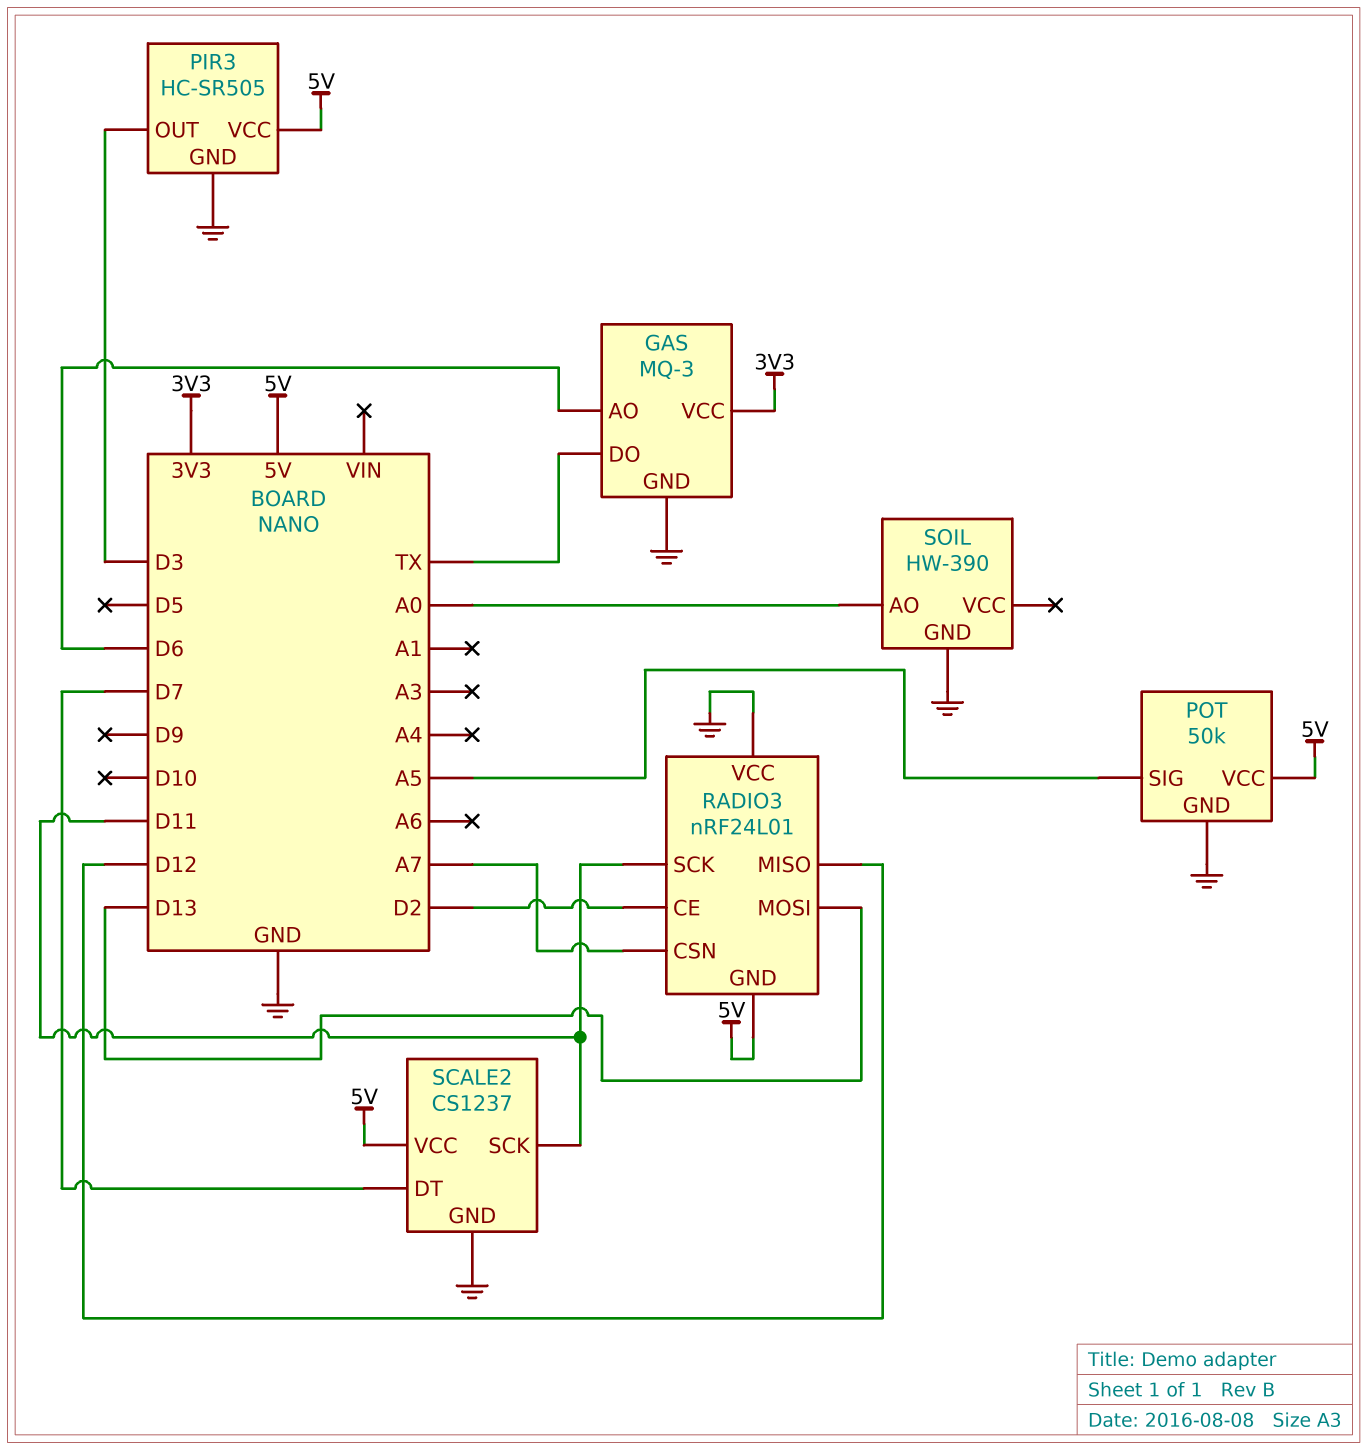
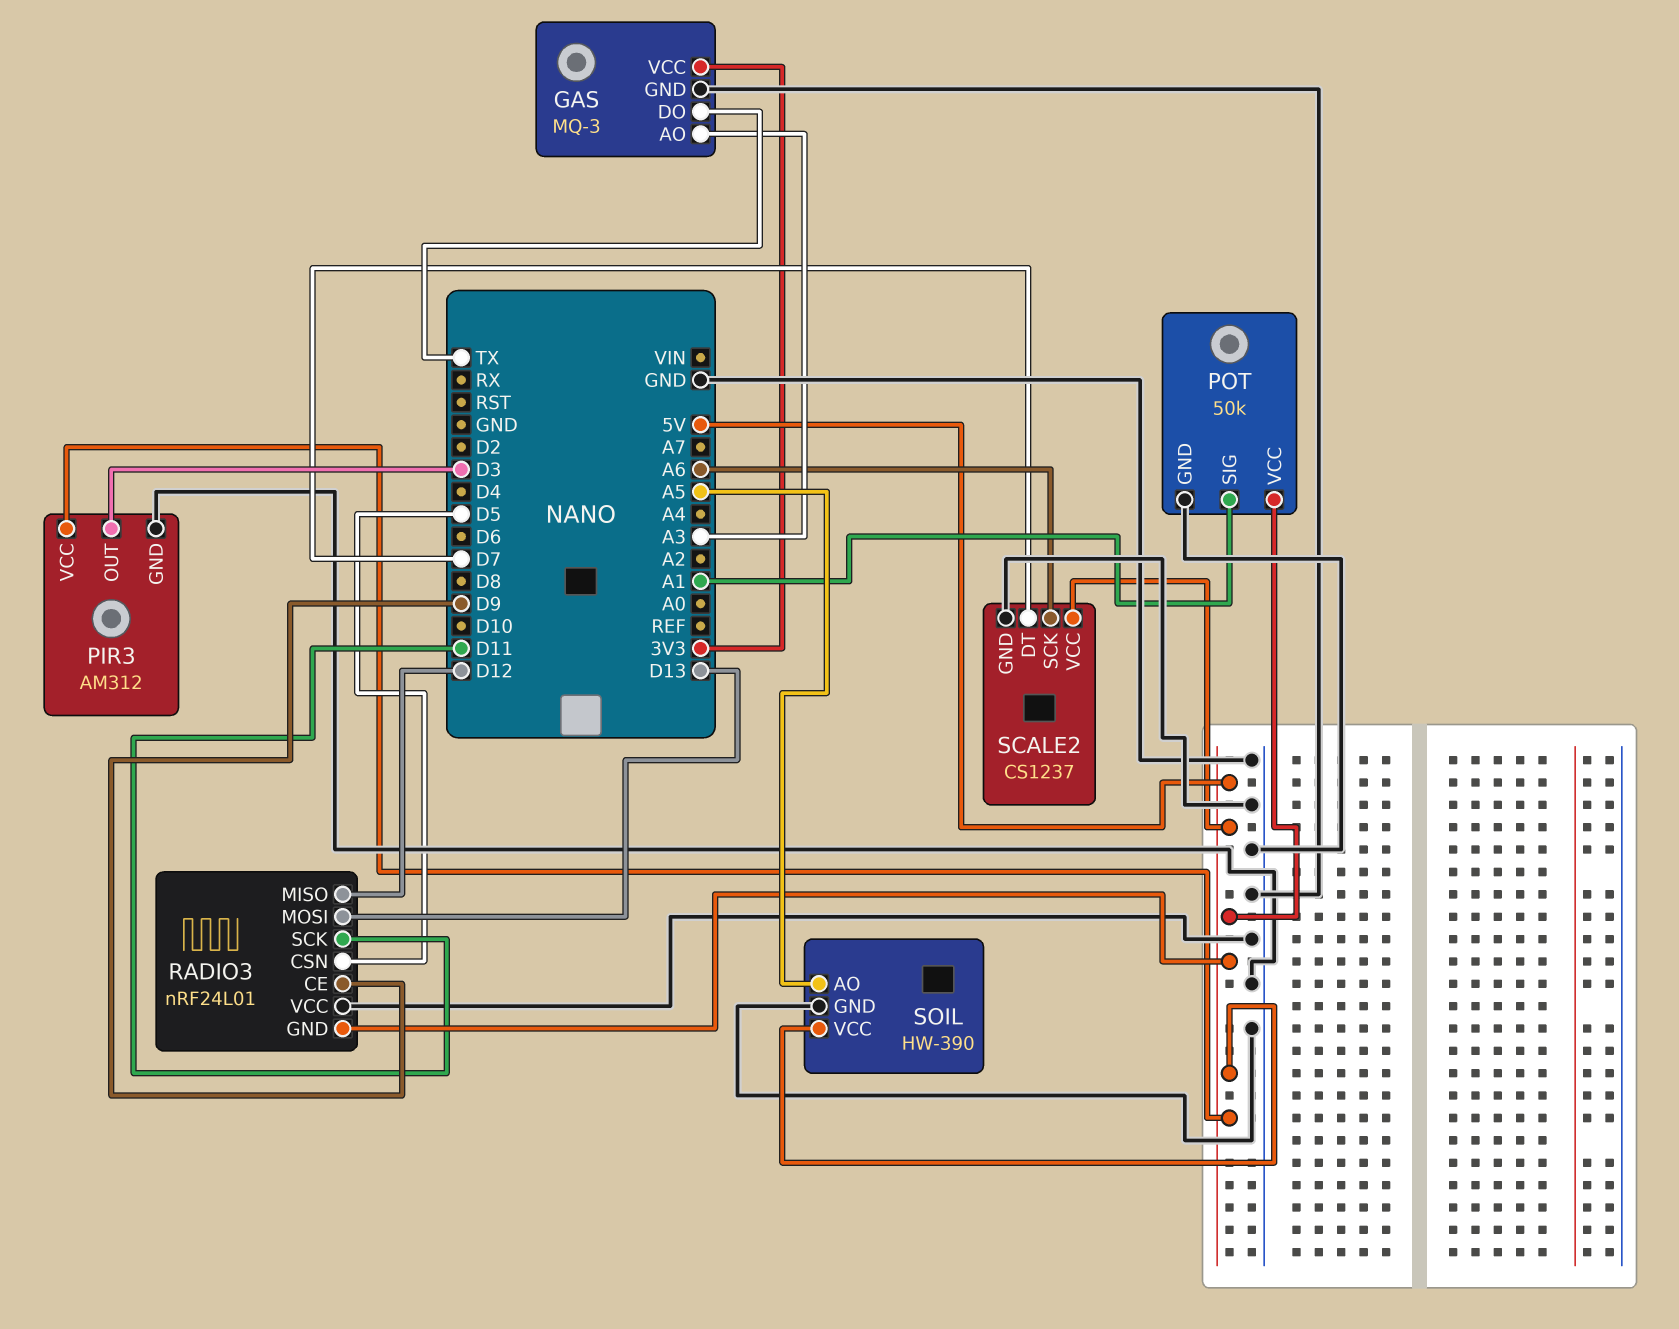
GAS pin AO: D6 -> A3
PIR3: HC-SR505 -> AM312
POT pin SIG: A5 -> A1
RADIO3 pin CE: D2 -> D9
RADIO3 pin CSN: A7 -> D5
SCALE2 pin SCK: D11 -> A6
SOIL pin AO: A0 -> A5
SOIL pin VCC: none -> 5V

